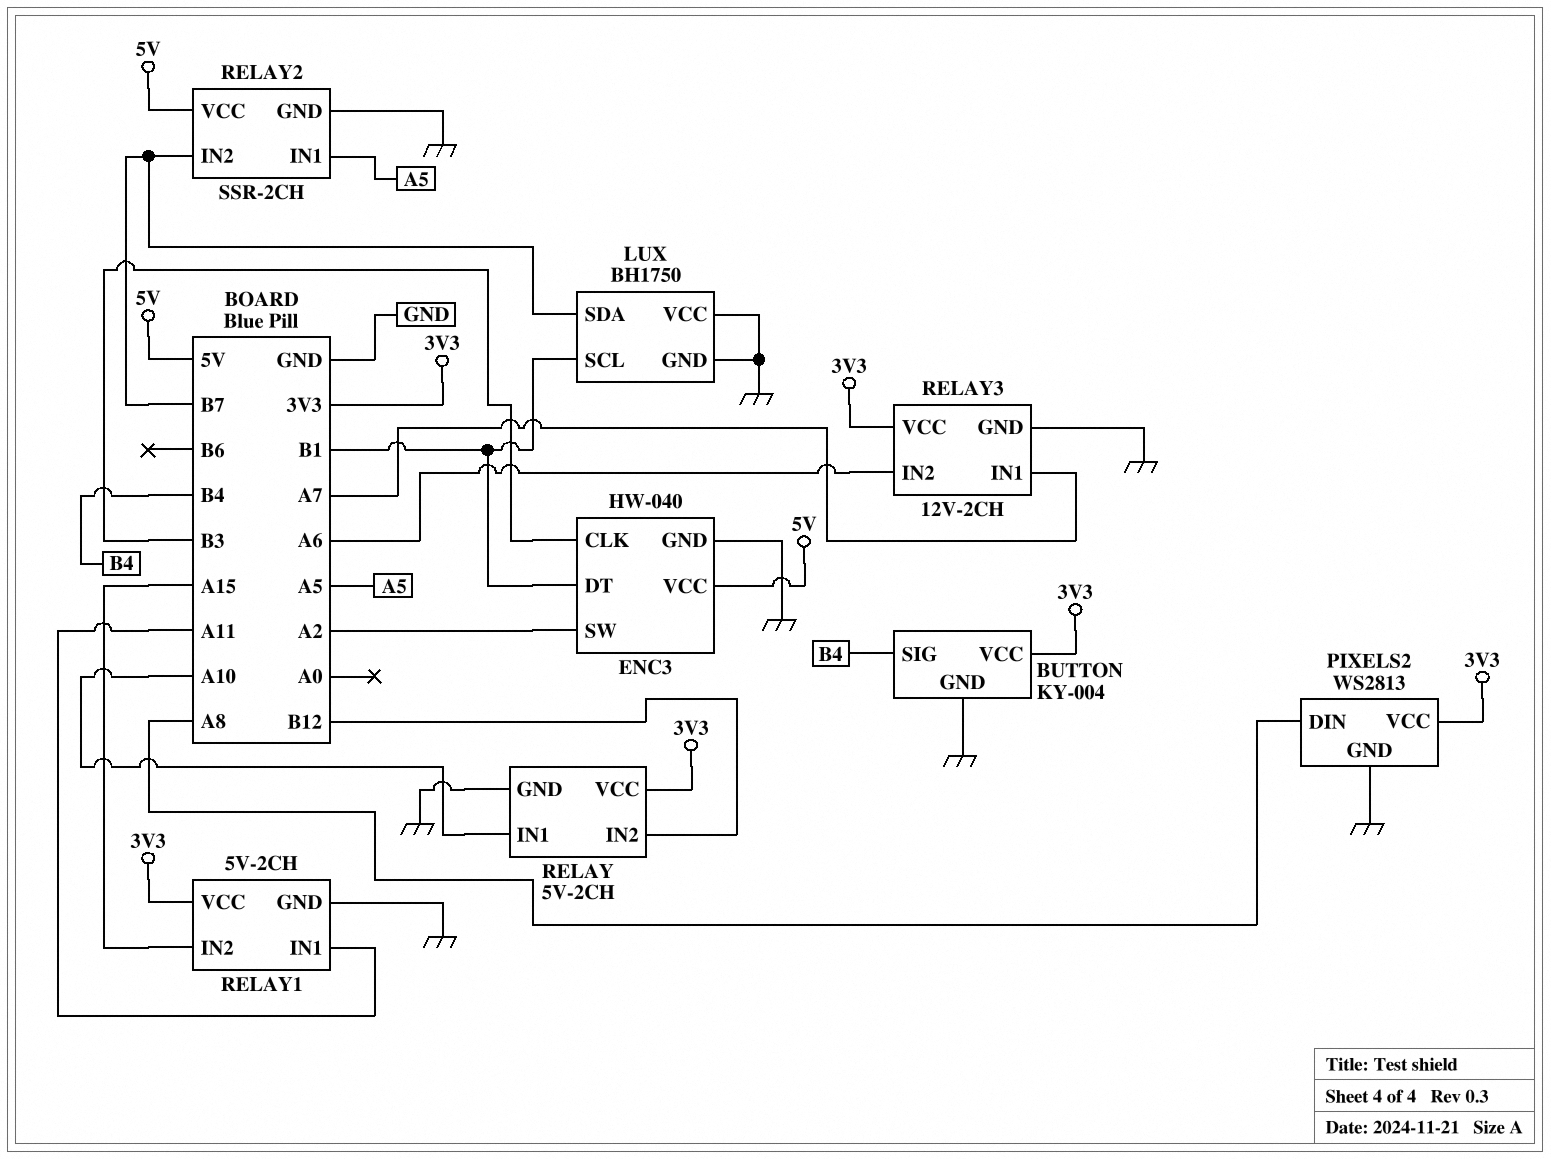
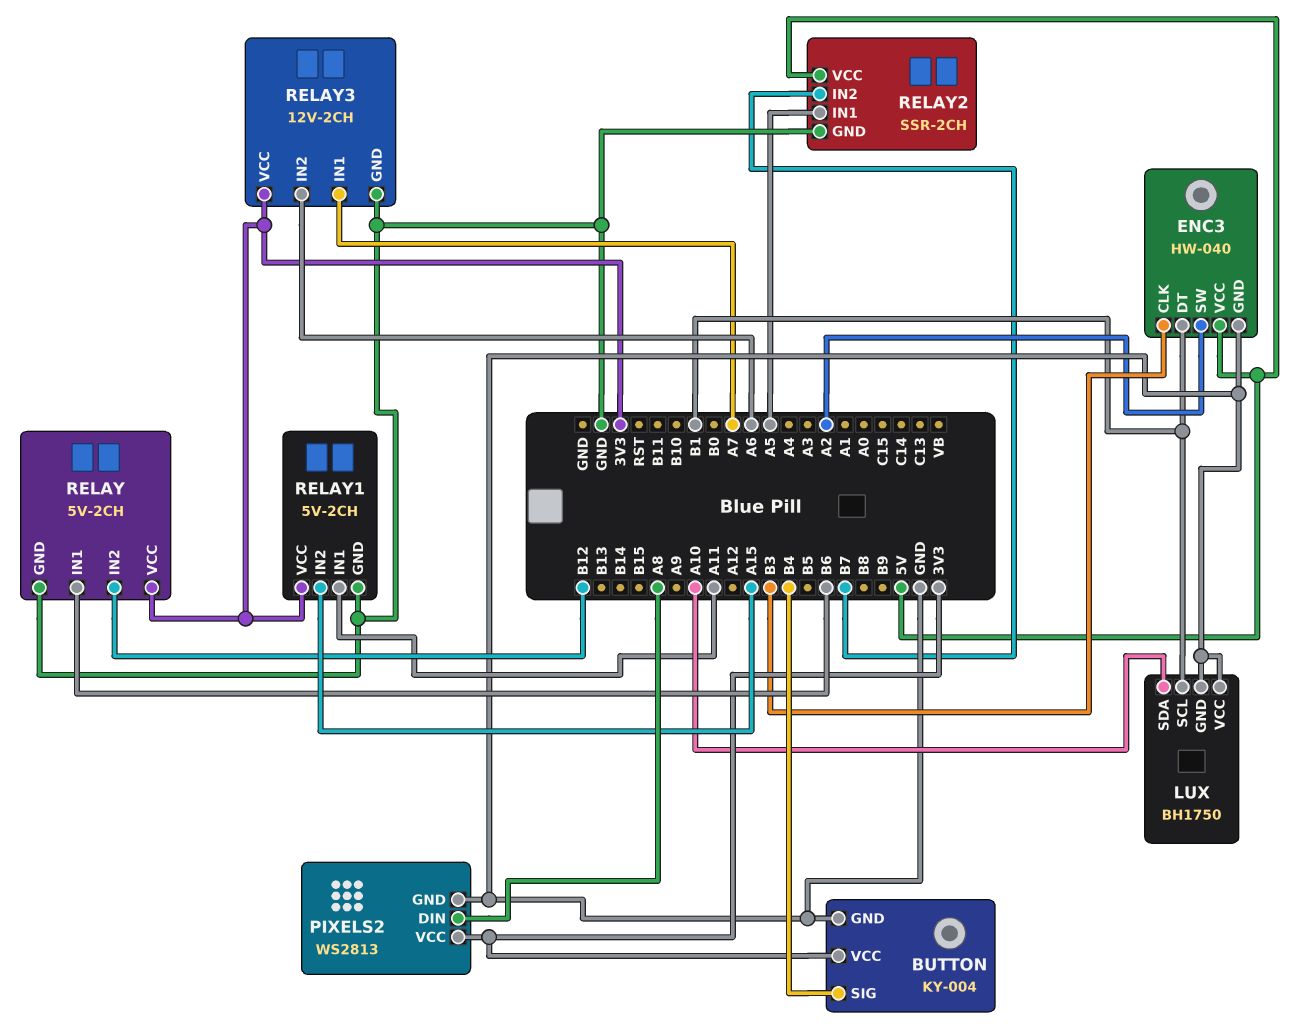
LUX pin SDA: B7 -> A10
RELAY pin IN1: A10 -> B6

